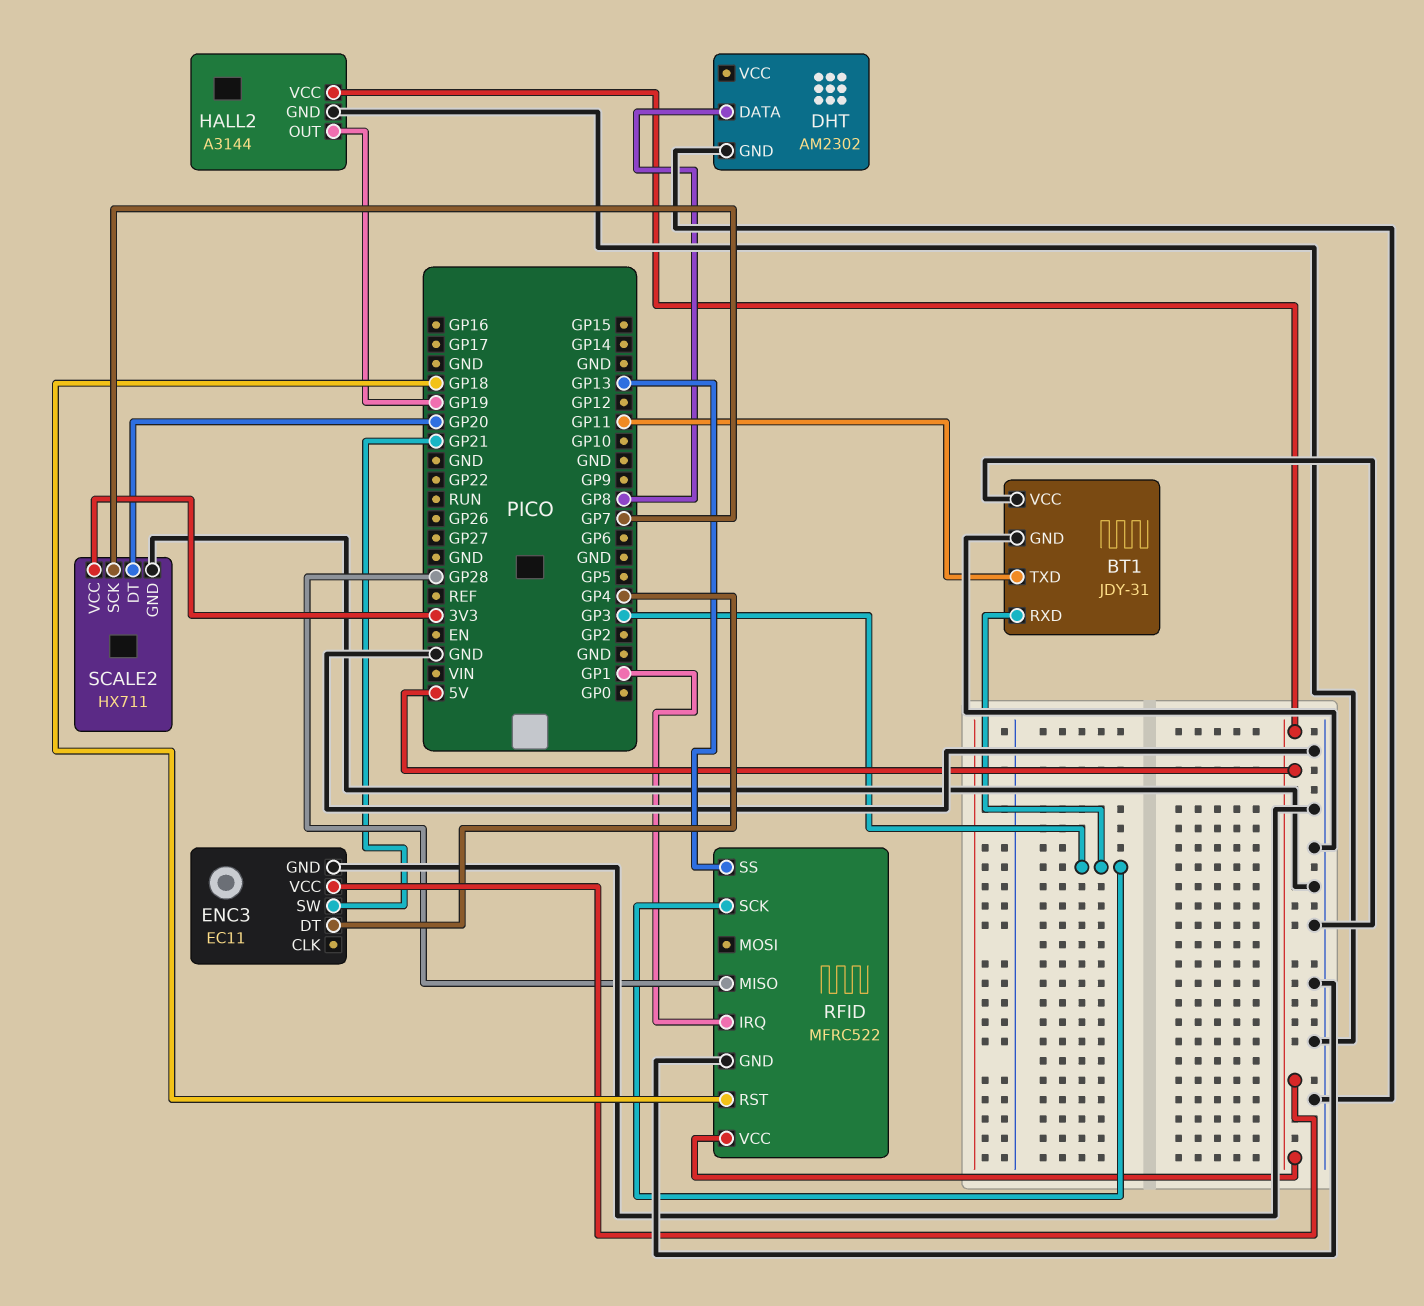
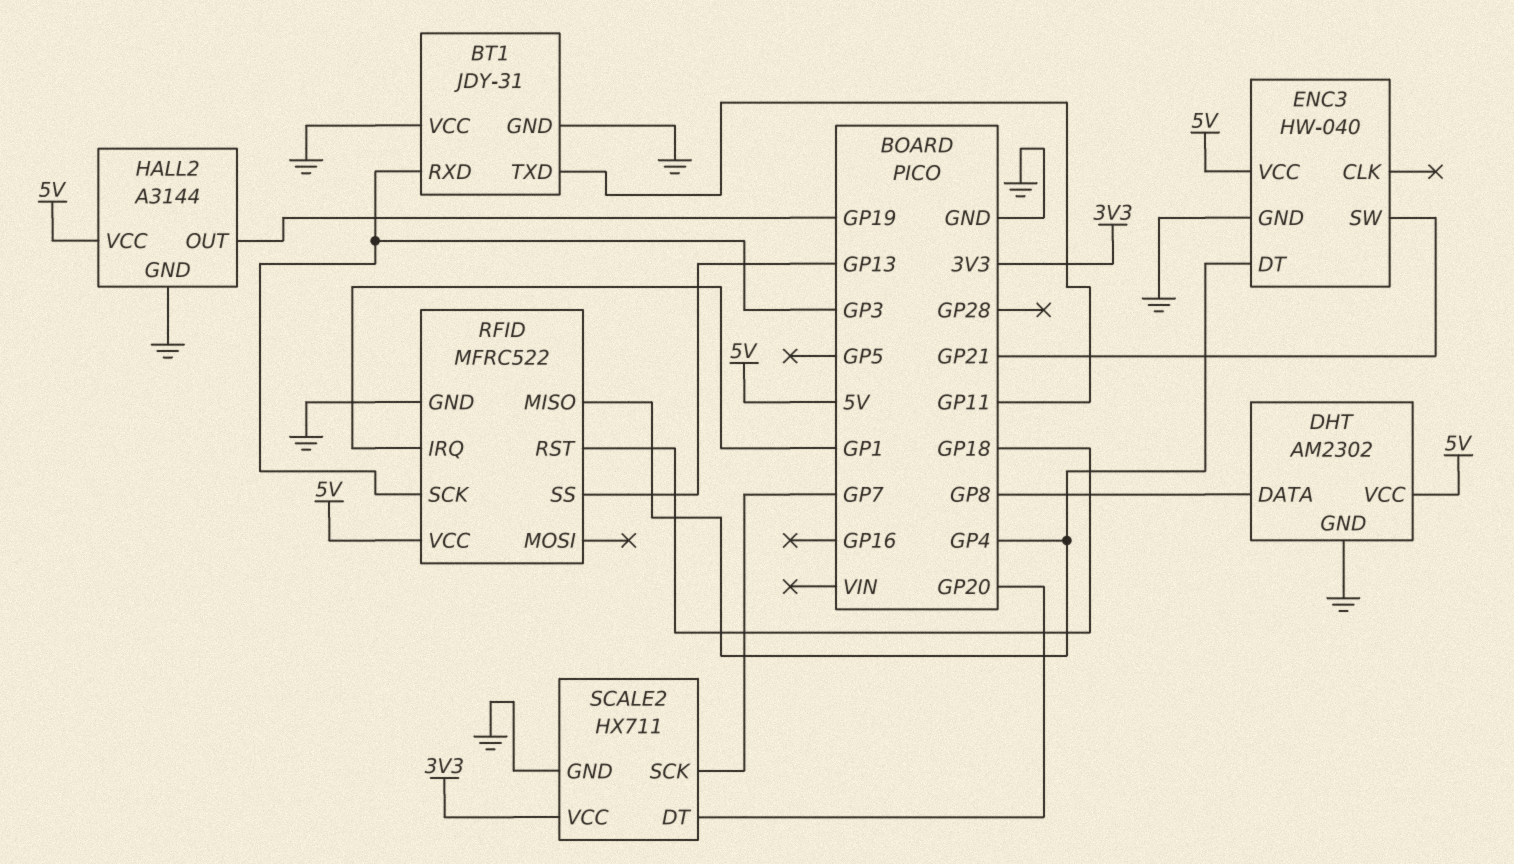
DHT pin VCC: none -> 5V
ENC3: EC11 -> HW-040
RFID pin MISO: GP28 -> GP4

